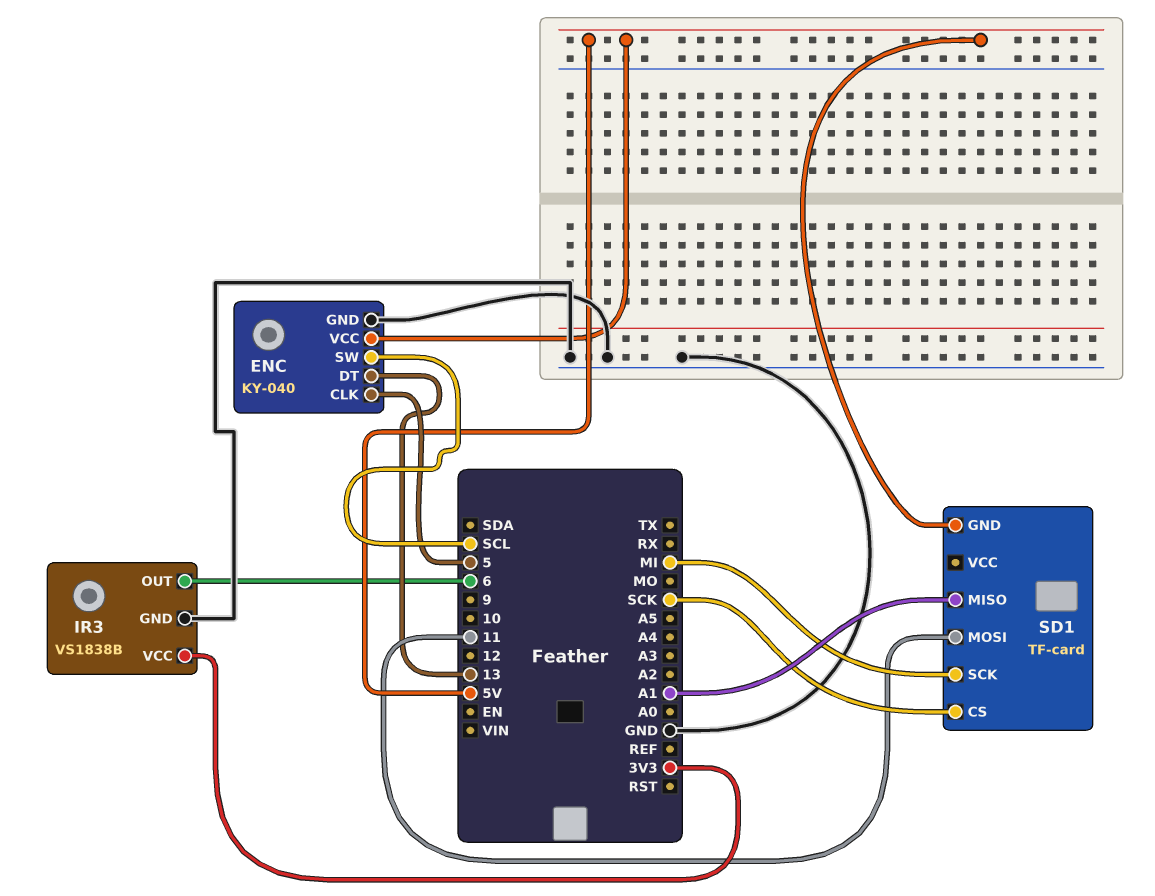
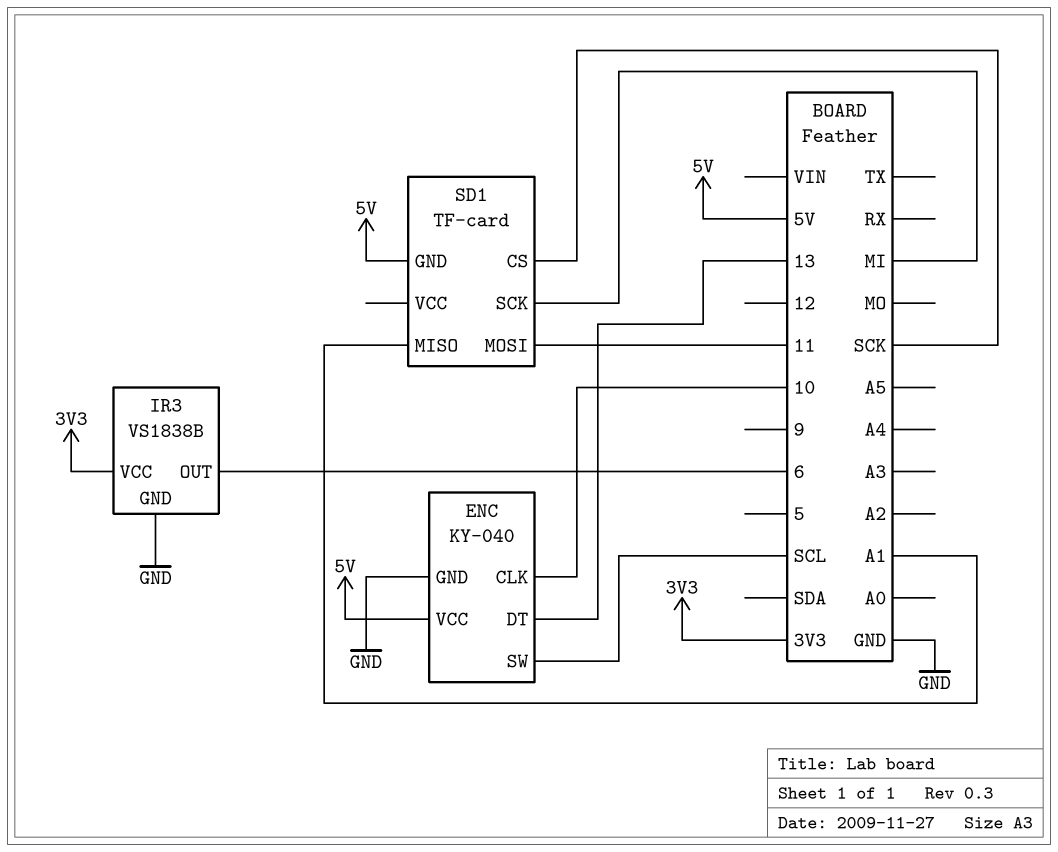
ENC pin CLK: 5 -> 10

